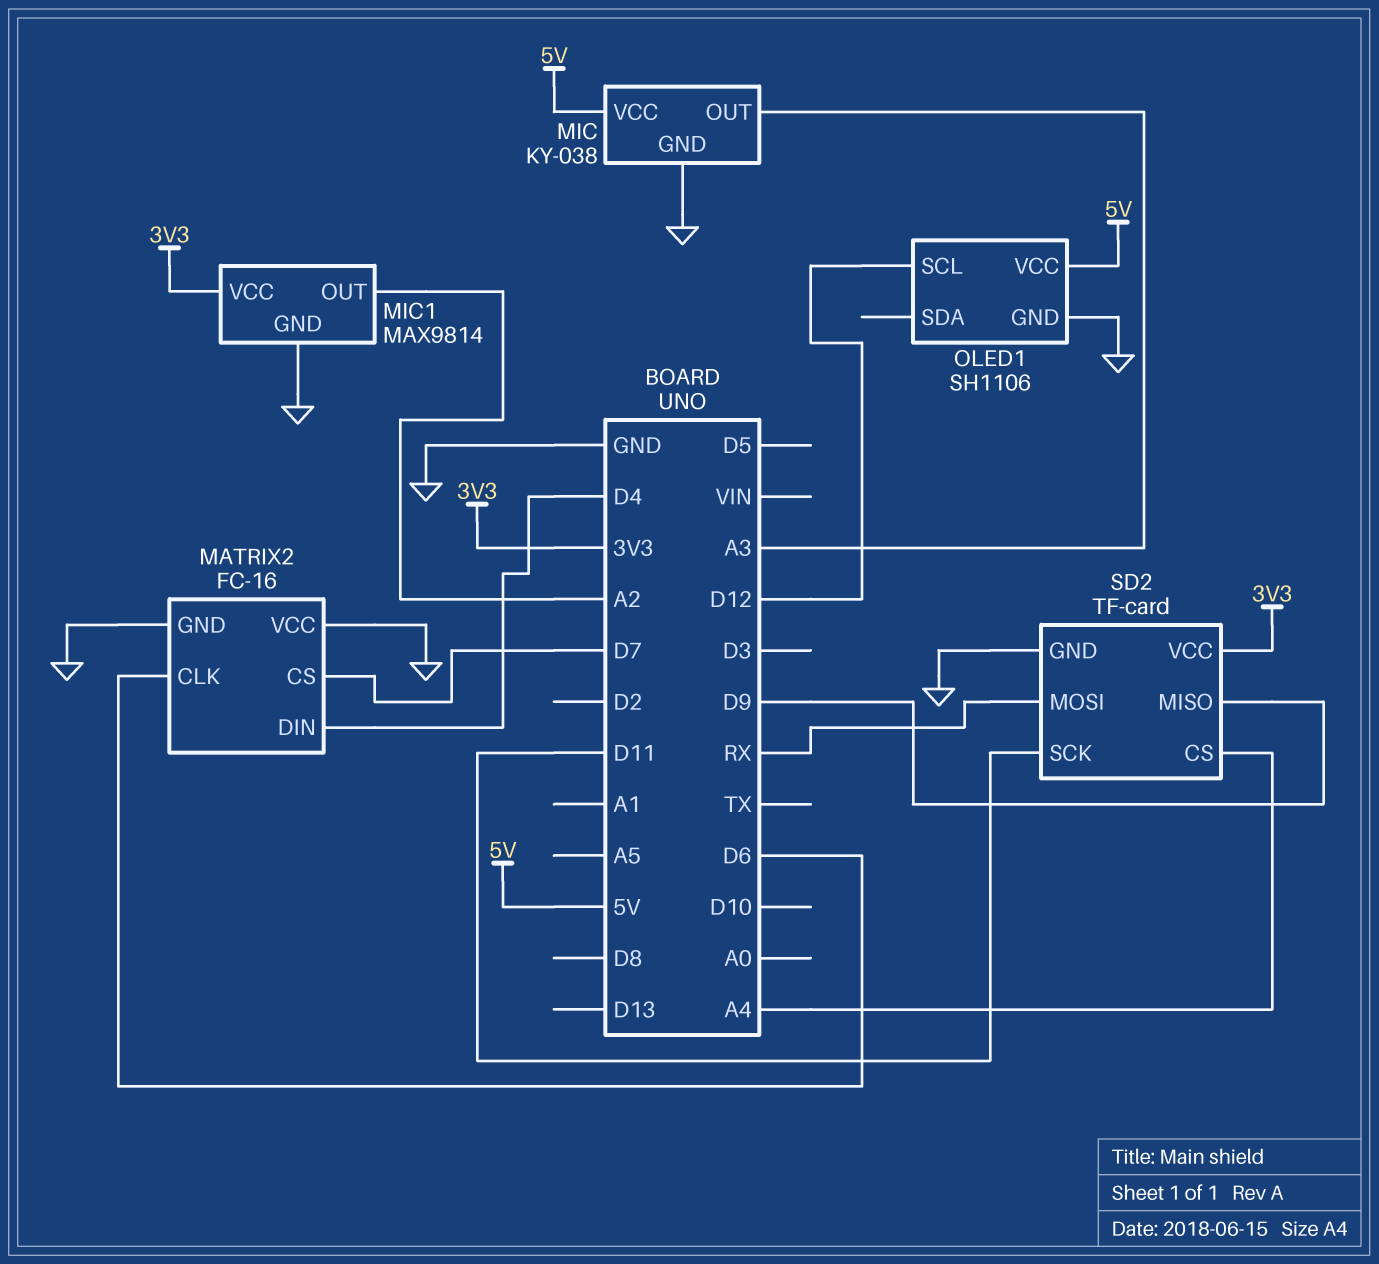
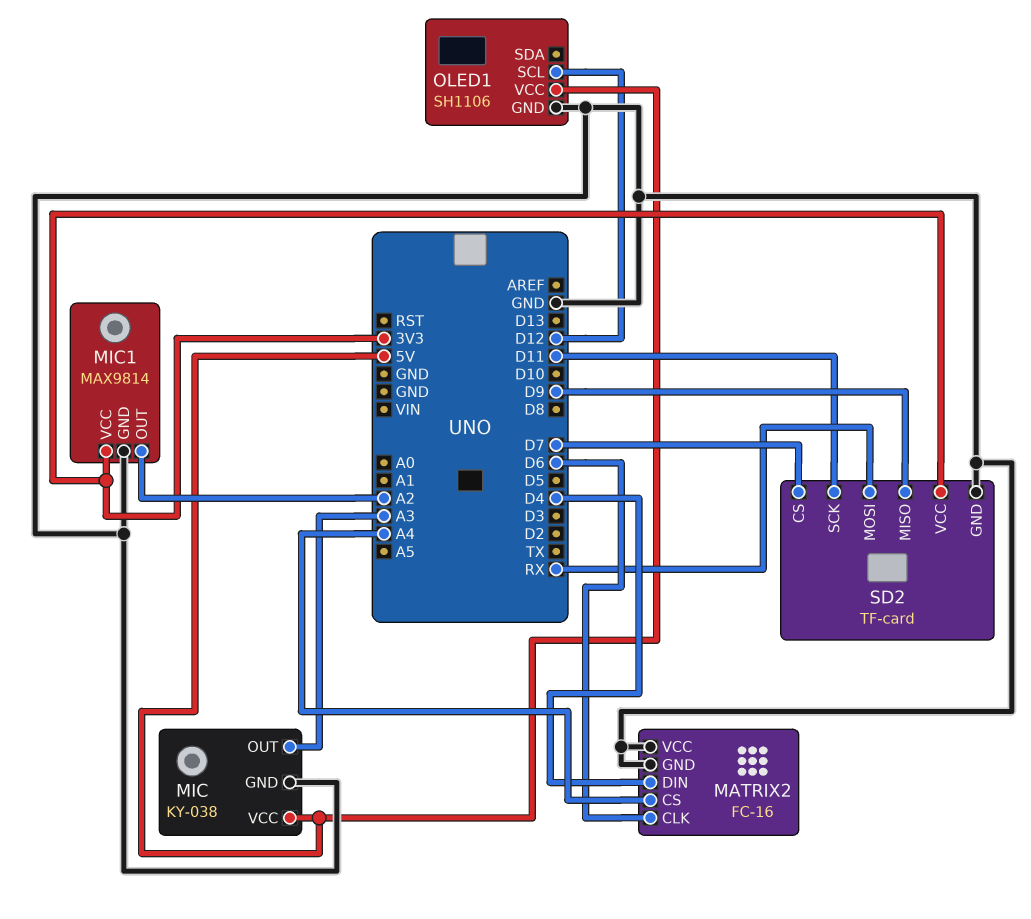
MATRIX2 pin CS: D7 -> A4
SD2 pin CS: A4 -> D7

